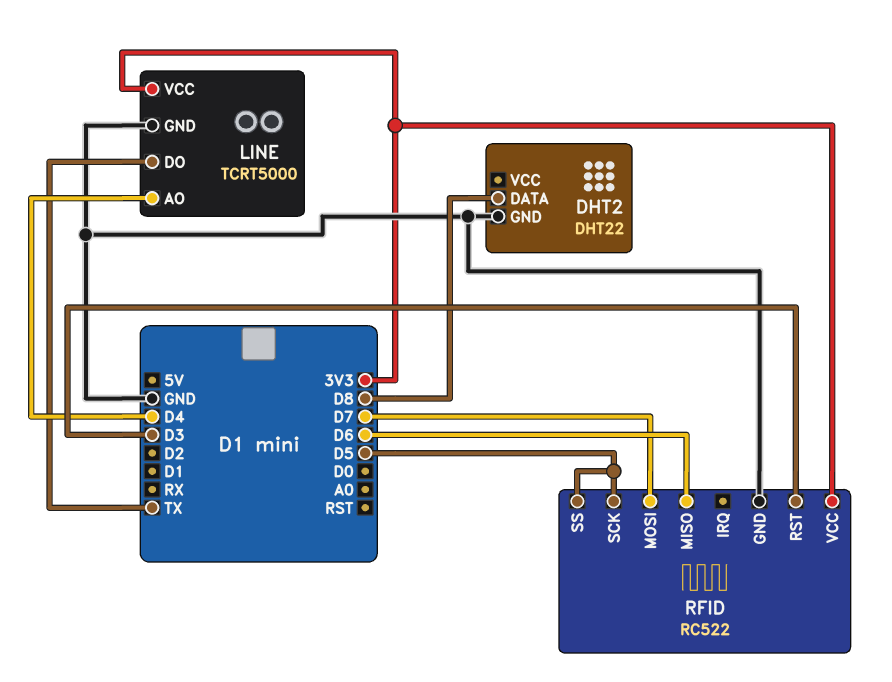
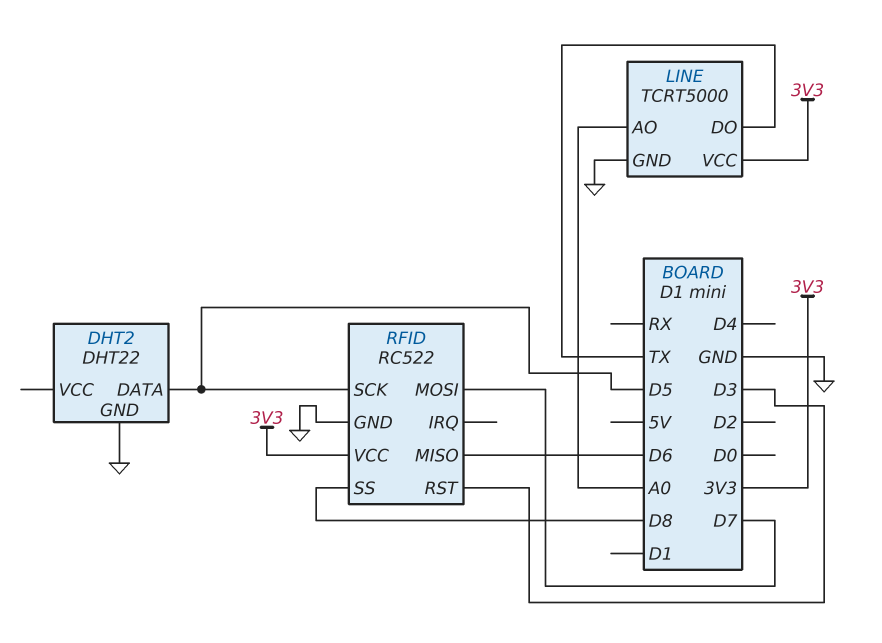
DHT2 pin DATA: D8 -> D5
LINE pin AO: D4 -> A0
RFID pin SS: D5 -> D8

